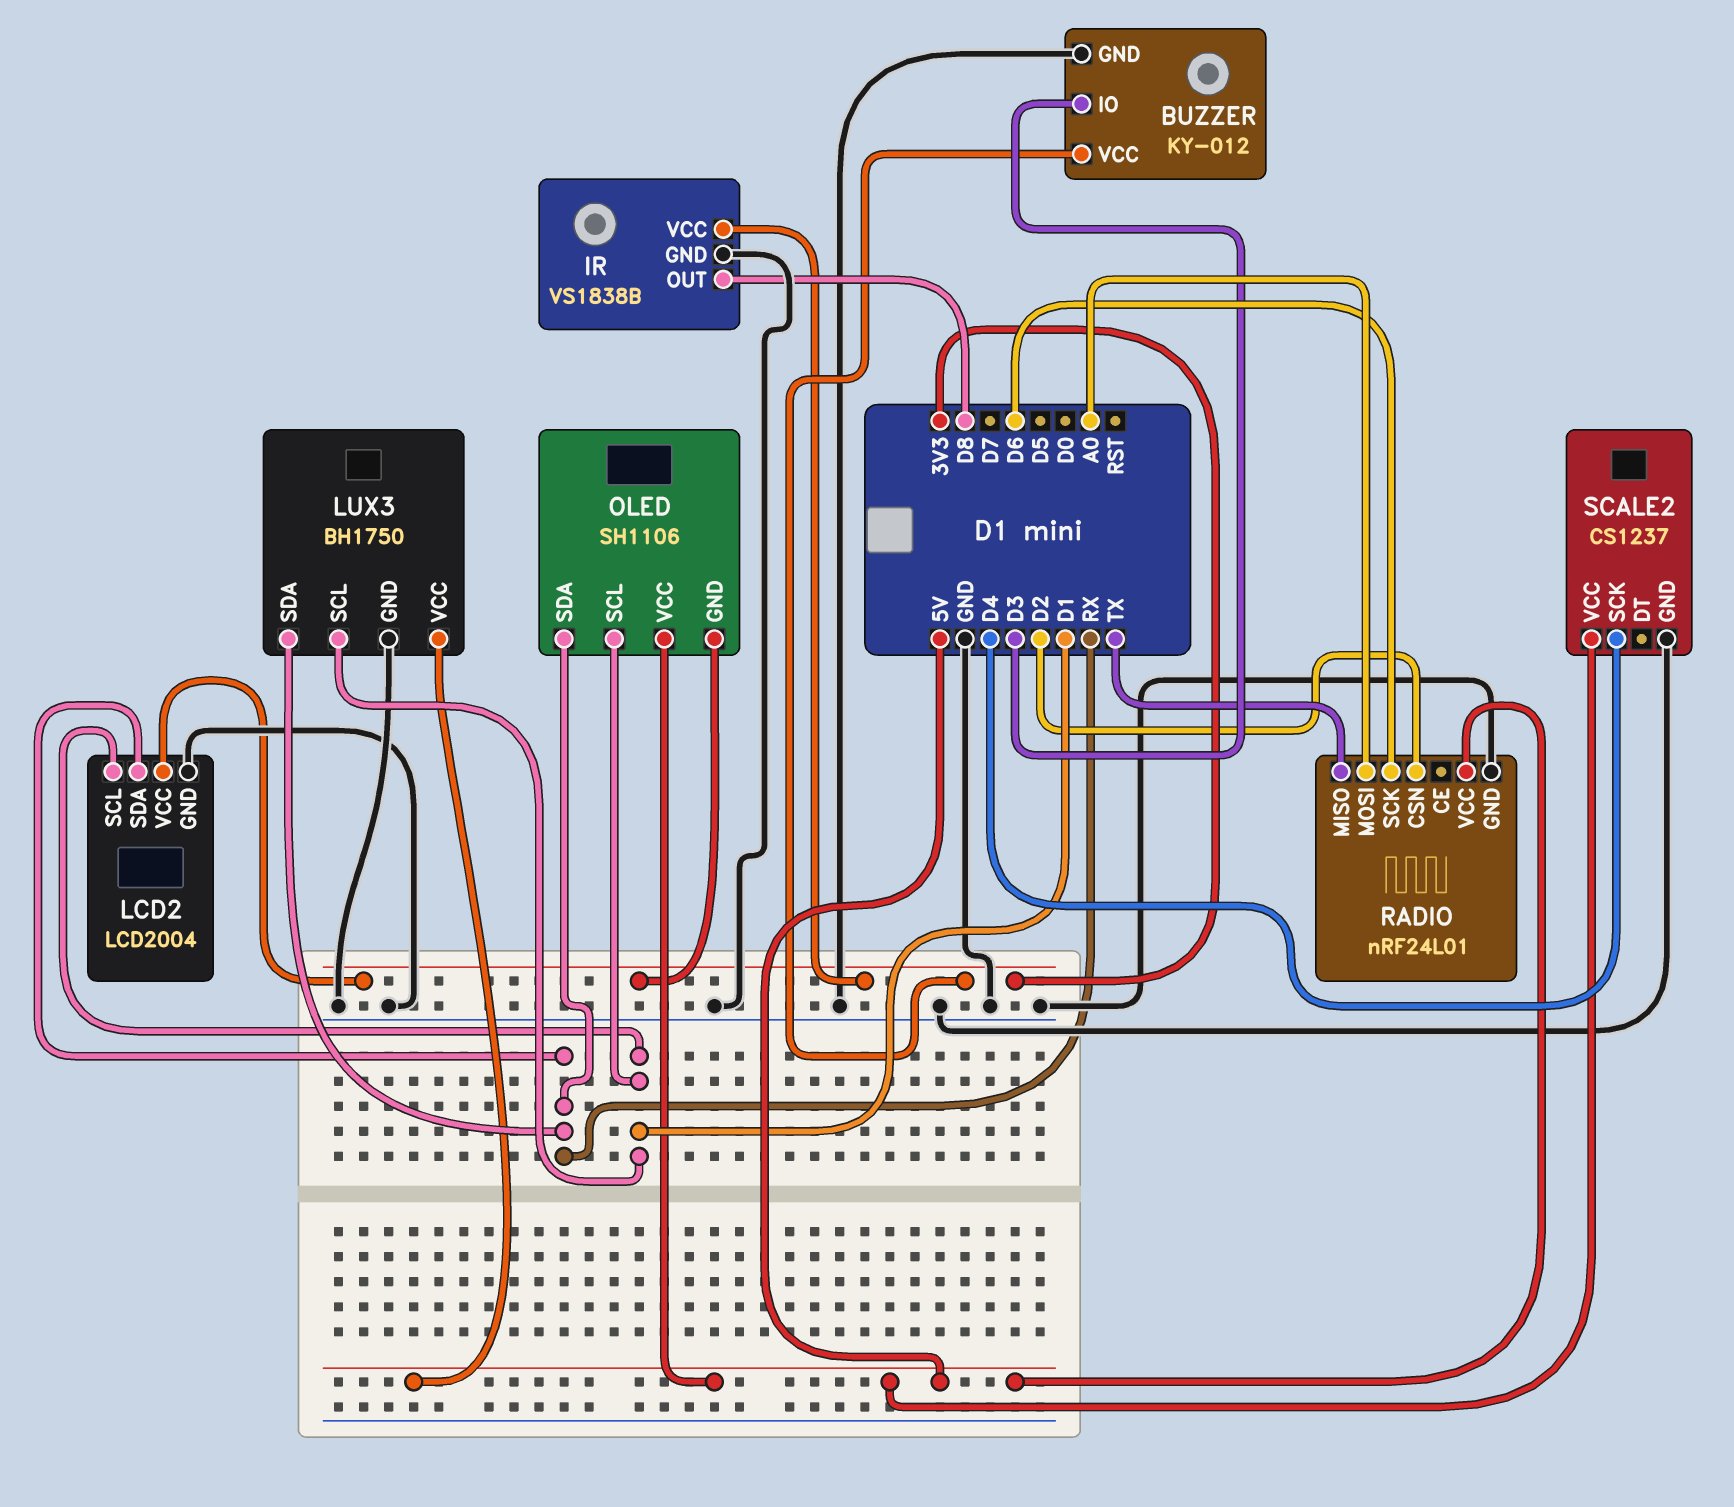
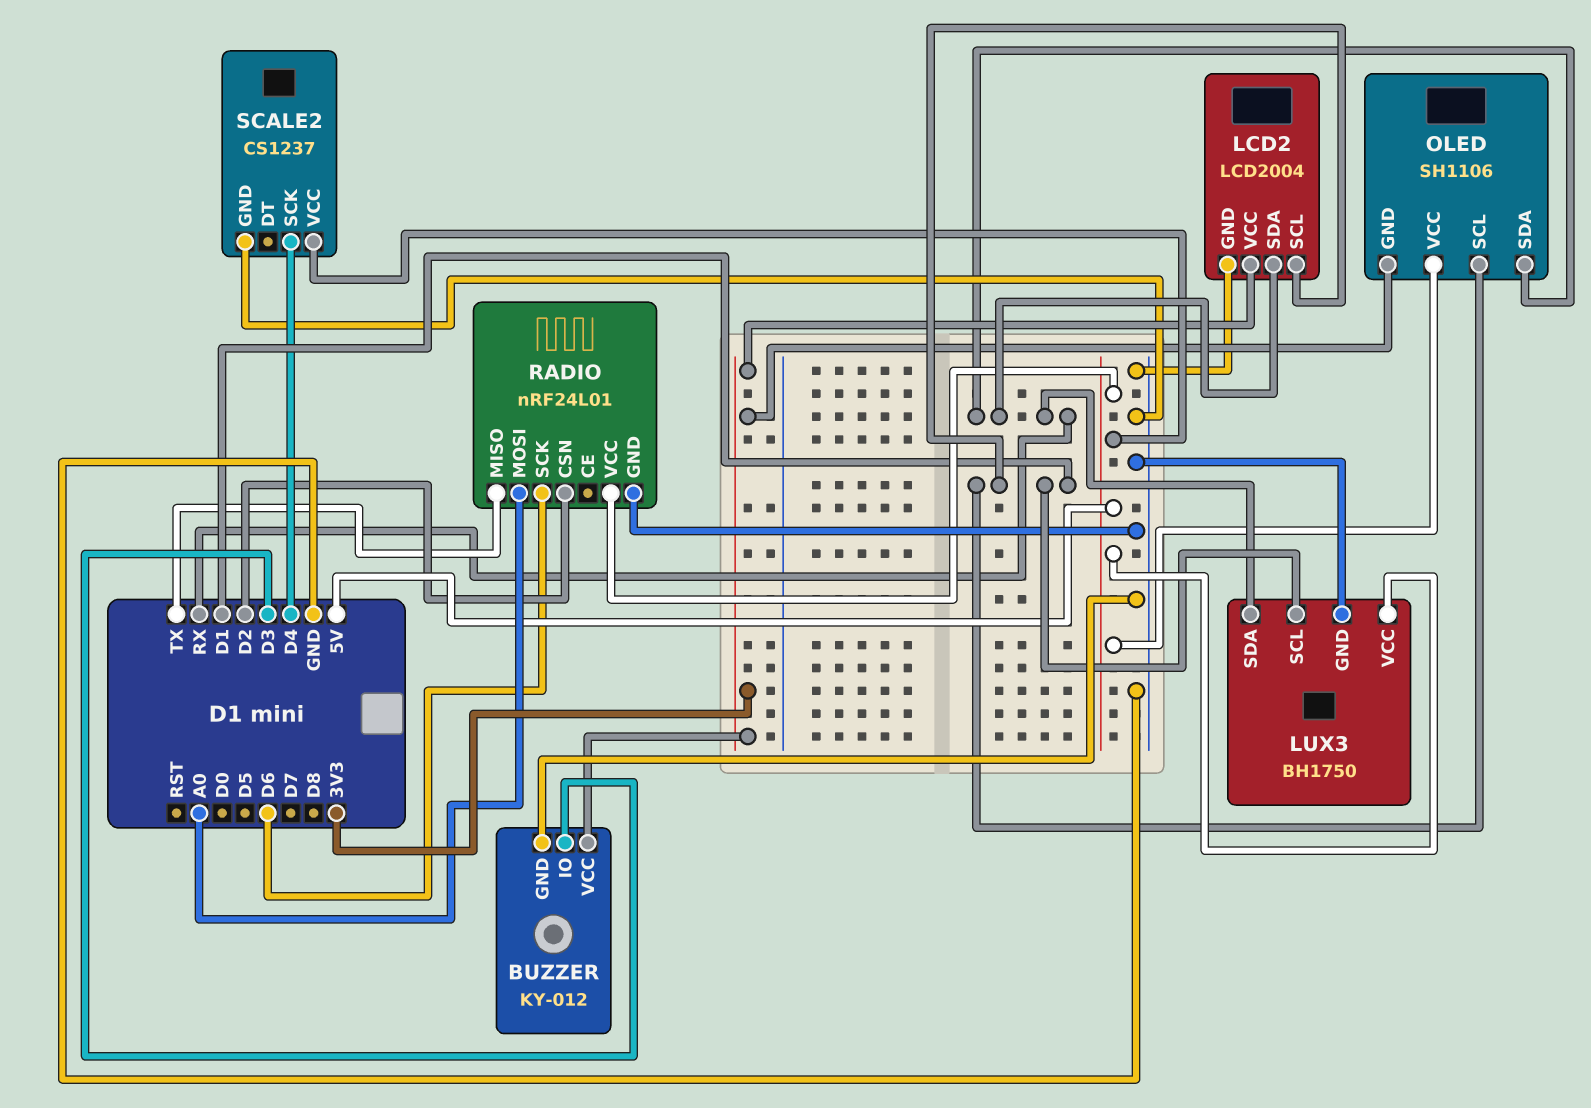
IR: VS1838B -> none
IR pin GND: GND -> none
IR pin OUT: D8 -> none
IR pin VCC: 3V3 -> none

